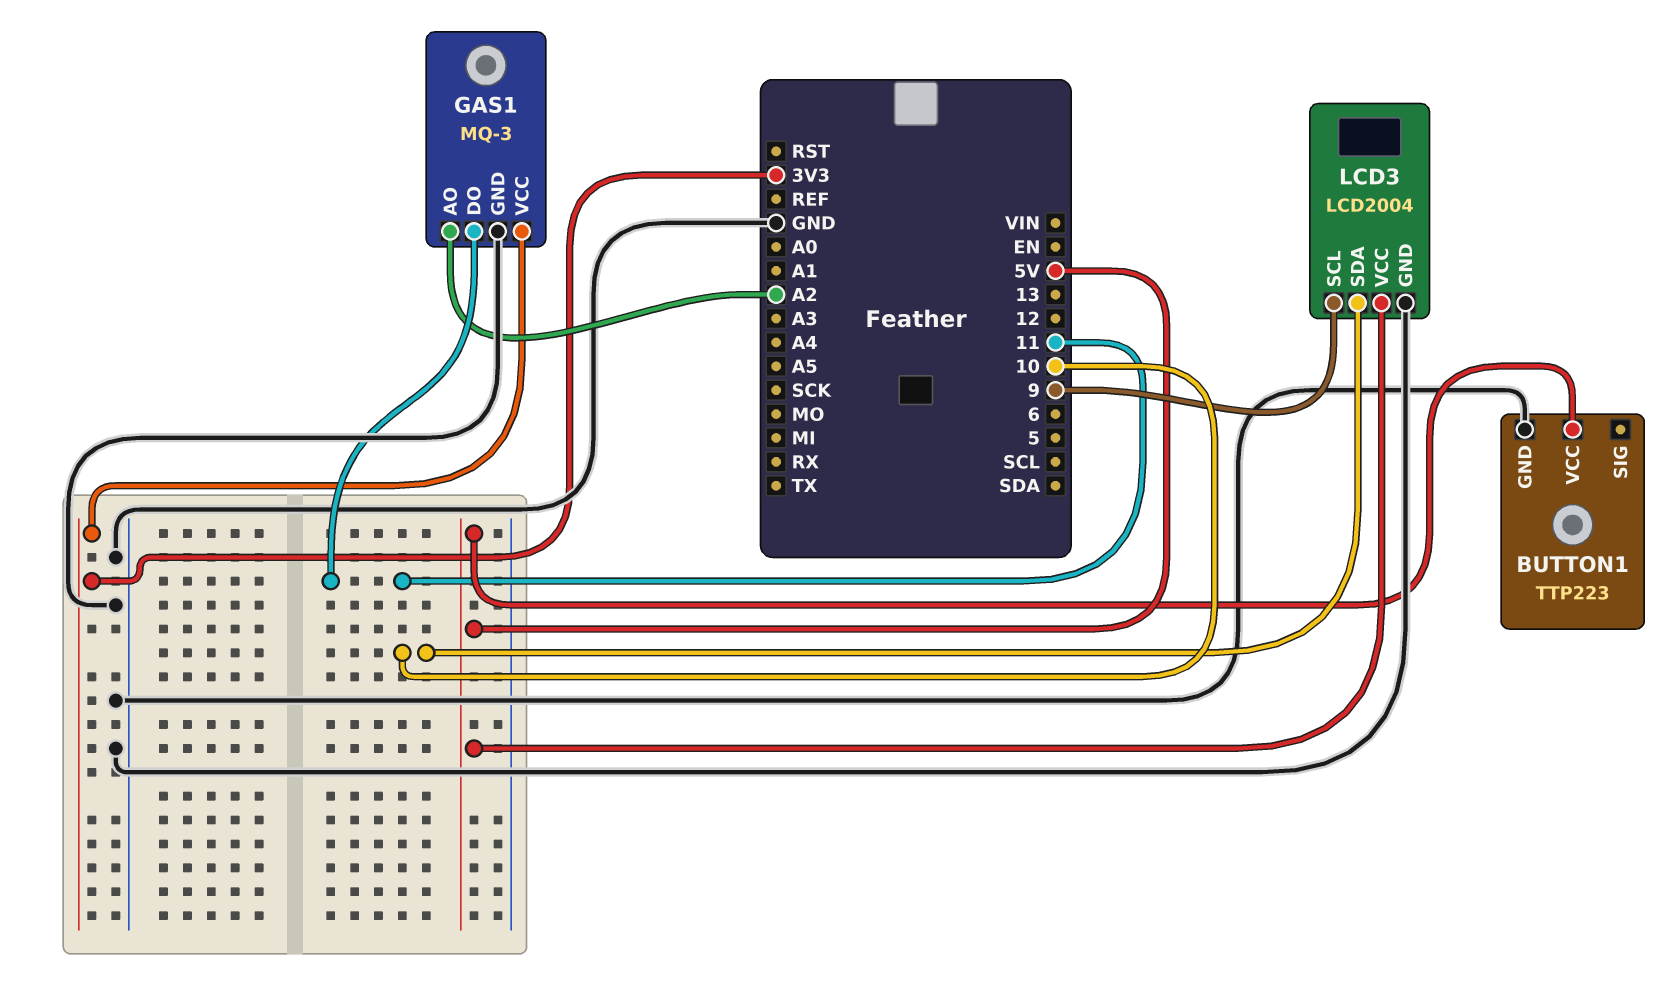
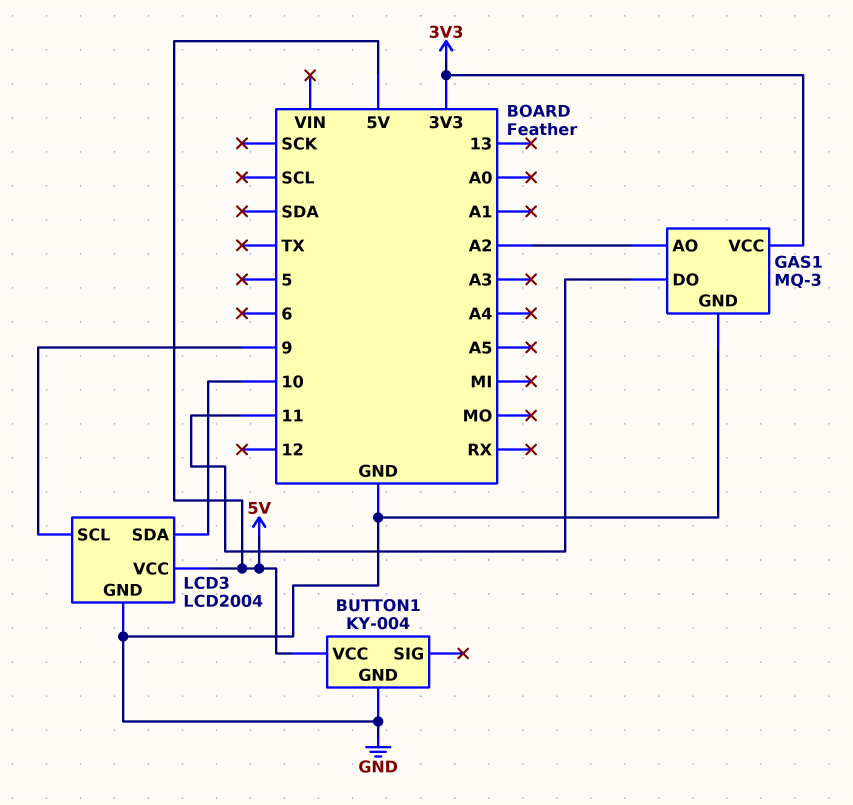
BUTTON1: TTP223 -> KY-004

